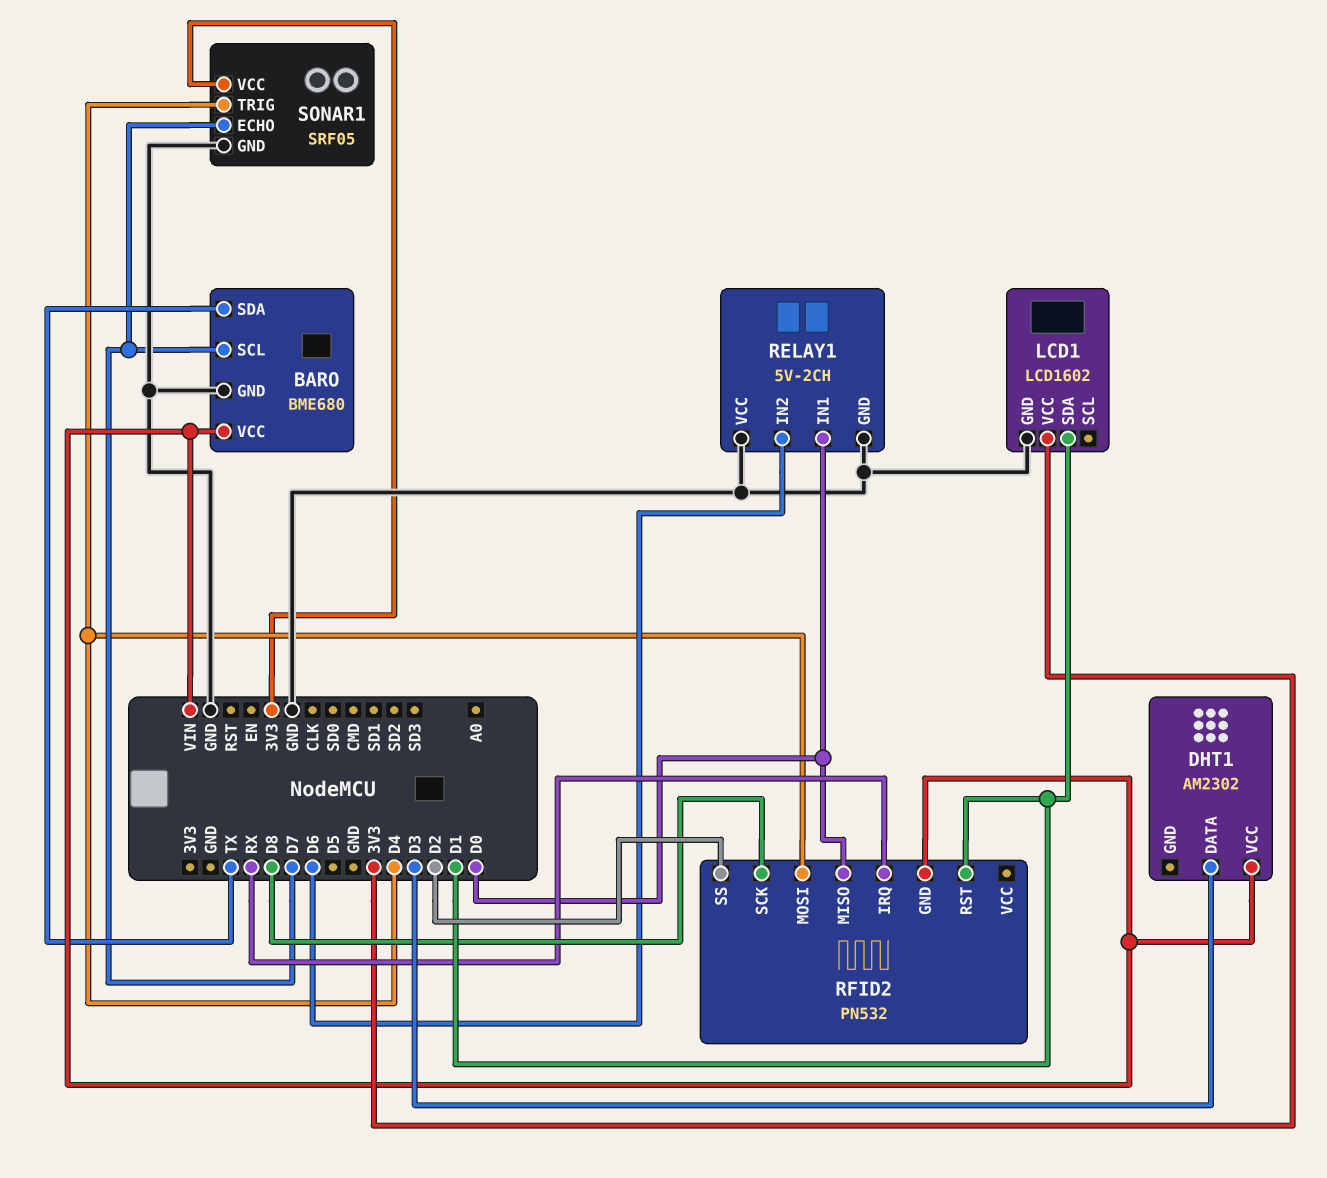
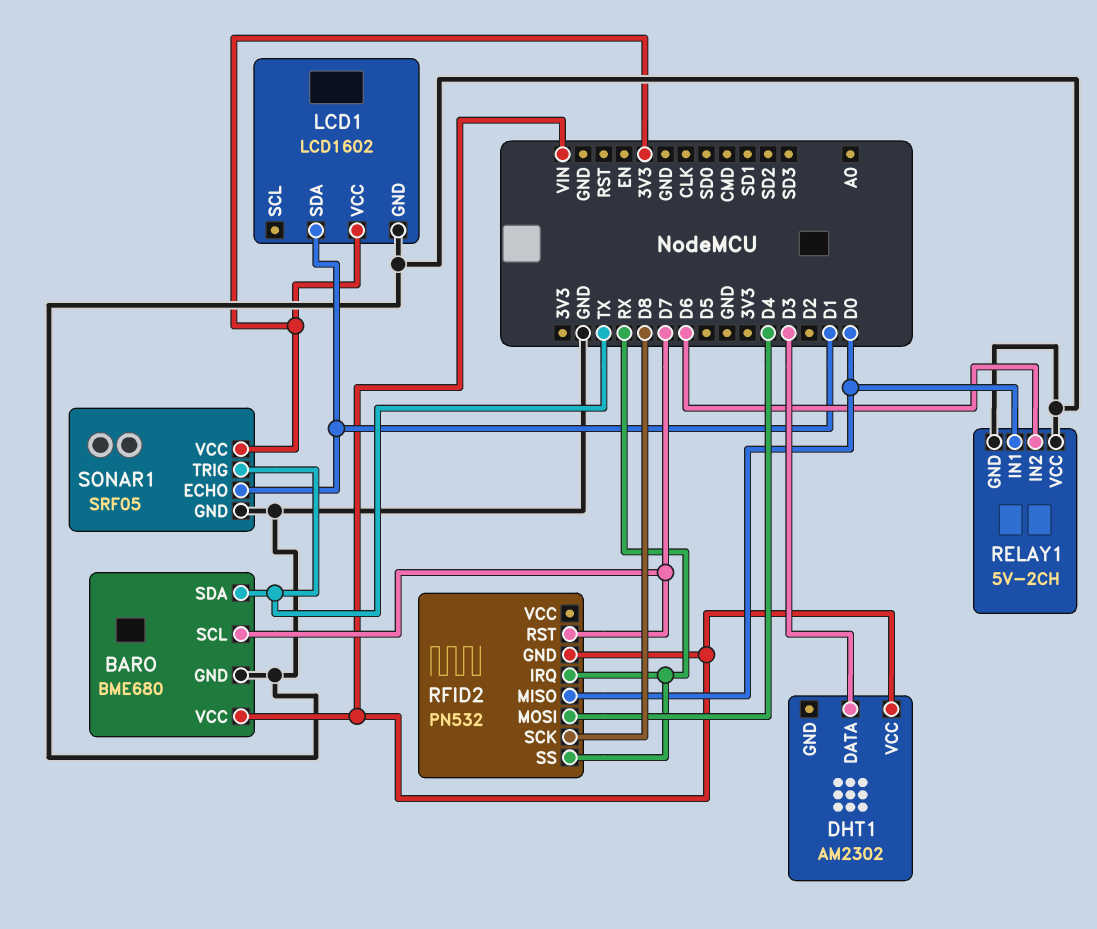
RFID2 pin RST: D1 -> D7
RFID2 pin SS: D2 -> RX
SONAR1 pin ECHO: D7 -> D1
SONAR1 pin TRIG: D4 -> TX

